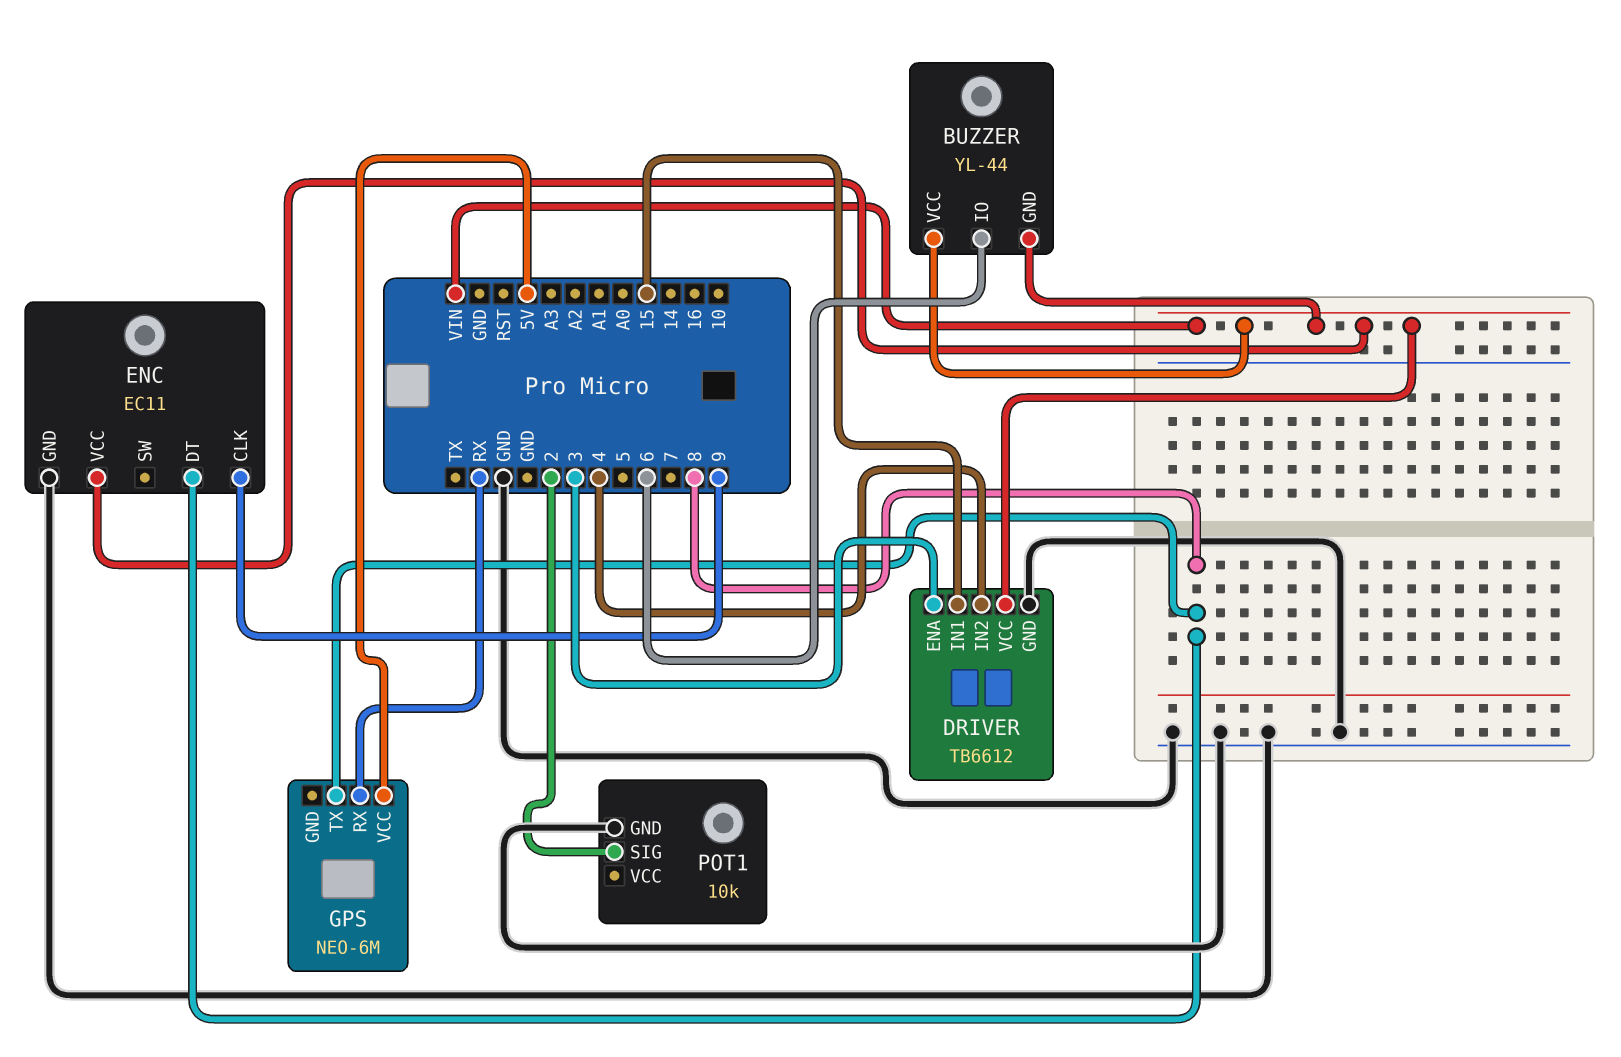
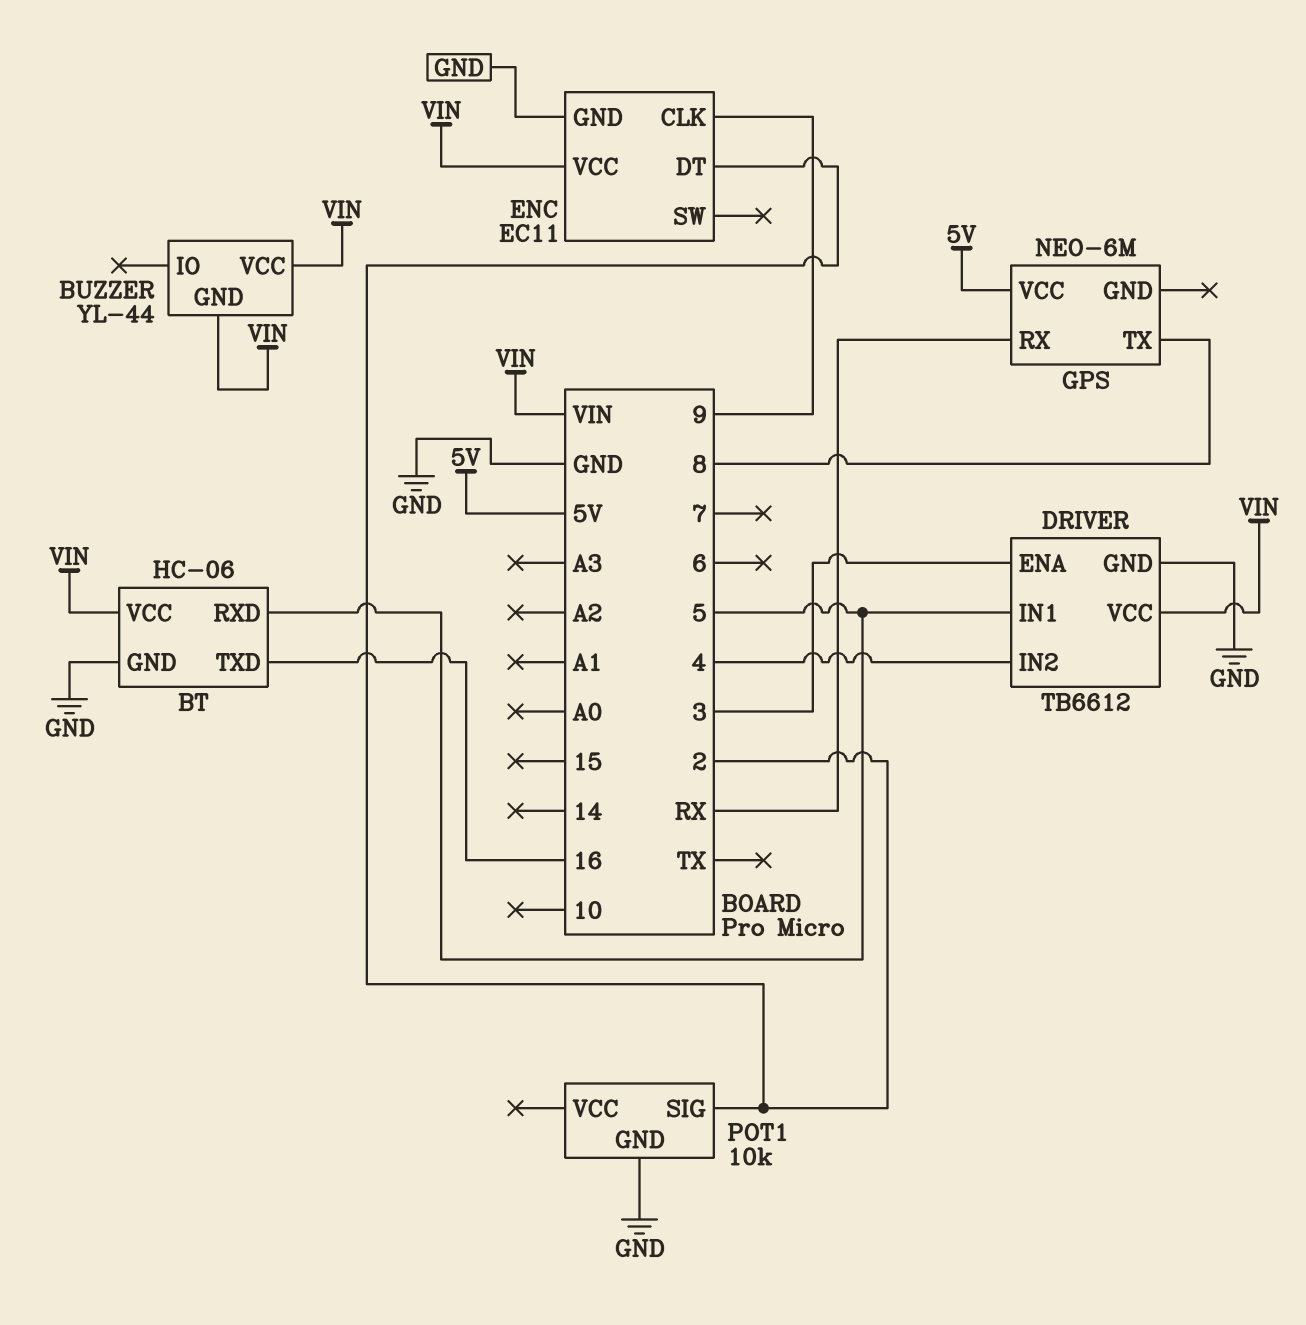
BT: none -> HC-06
BT pin GND: none -> GND
BT pin RXD: none -> 5
BT pin TXD: none -> 16
BT pin VCC: none -> VIN
BUZZER pin IO: 6 -> none
DRIVER pin IN1: 15 -> 5
ENC pin DT: 8 -> 2

